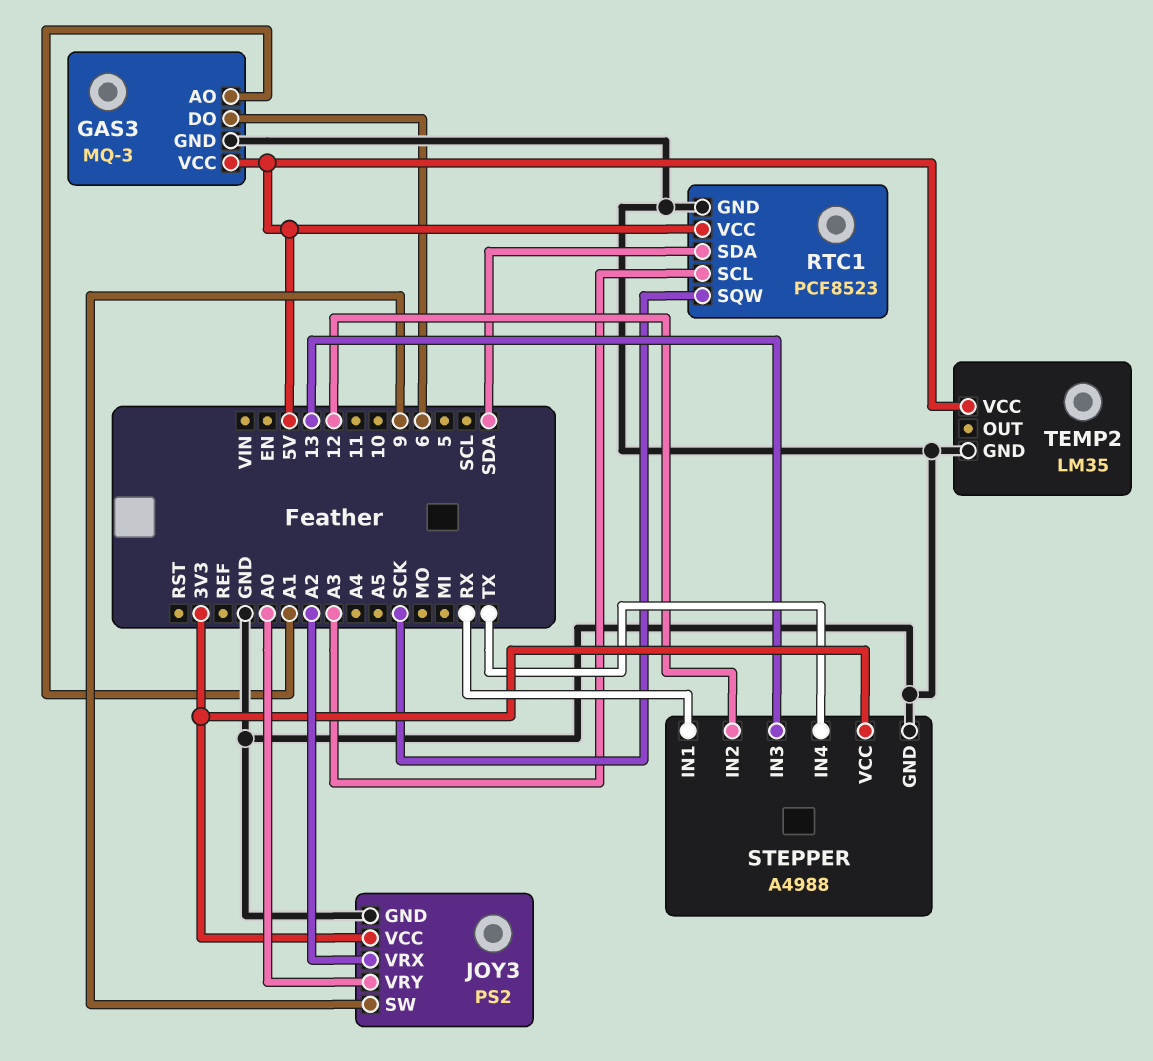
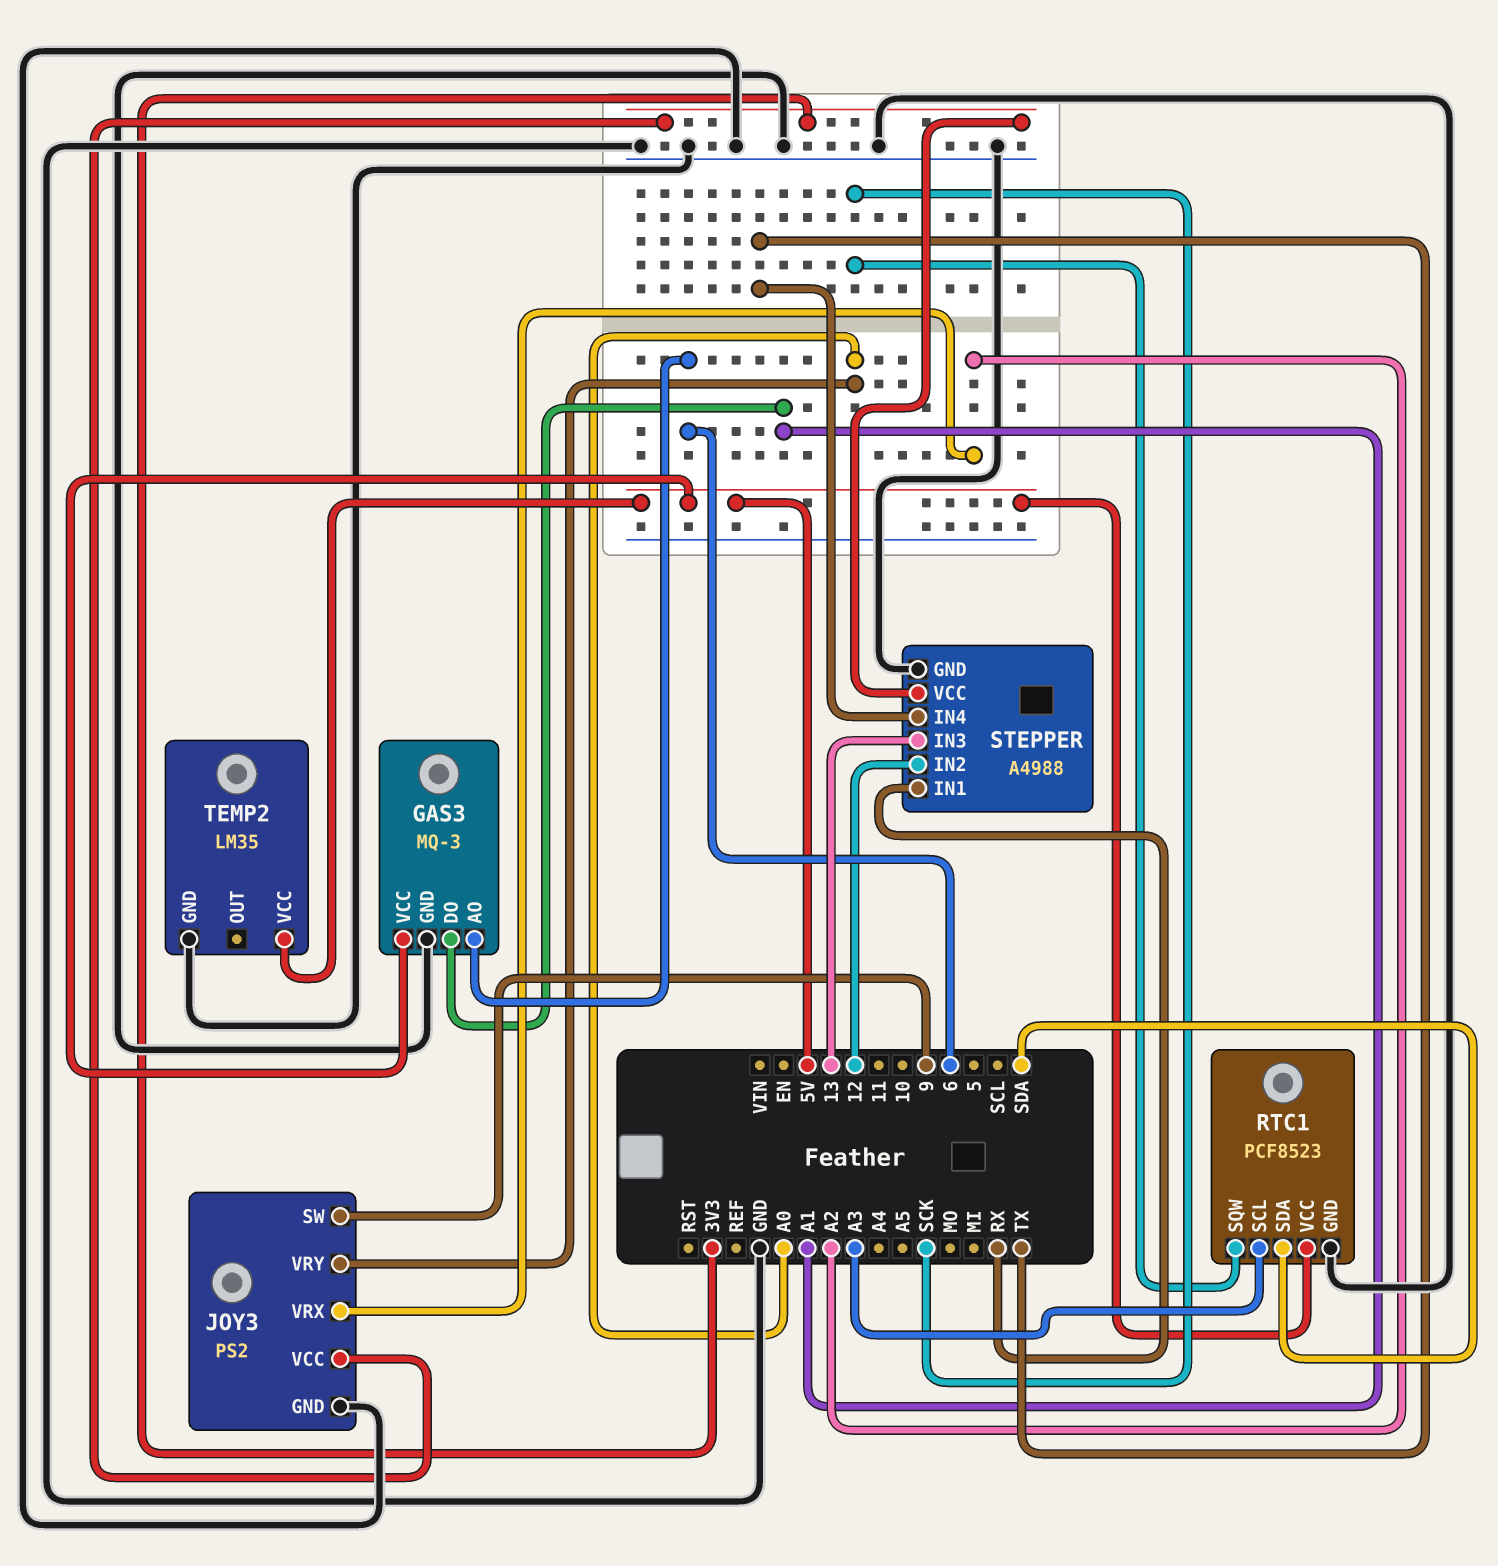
GAS3 pin AO: A1 -> 6
GAS3 pin DO: 6 -> A1

